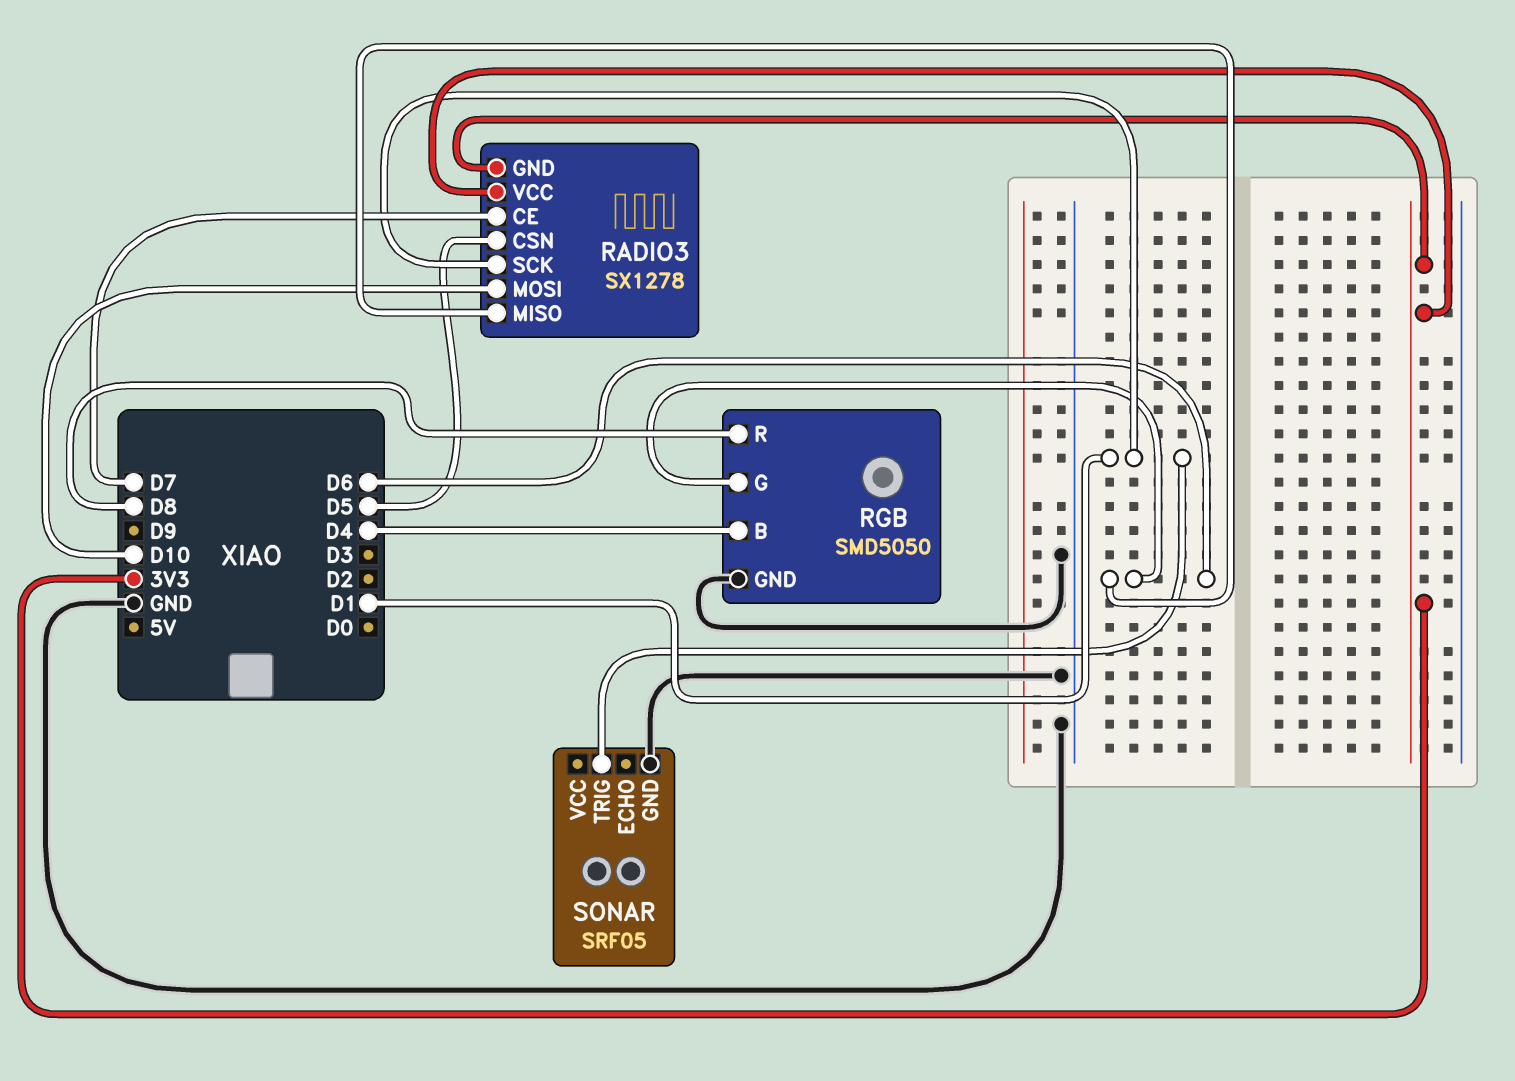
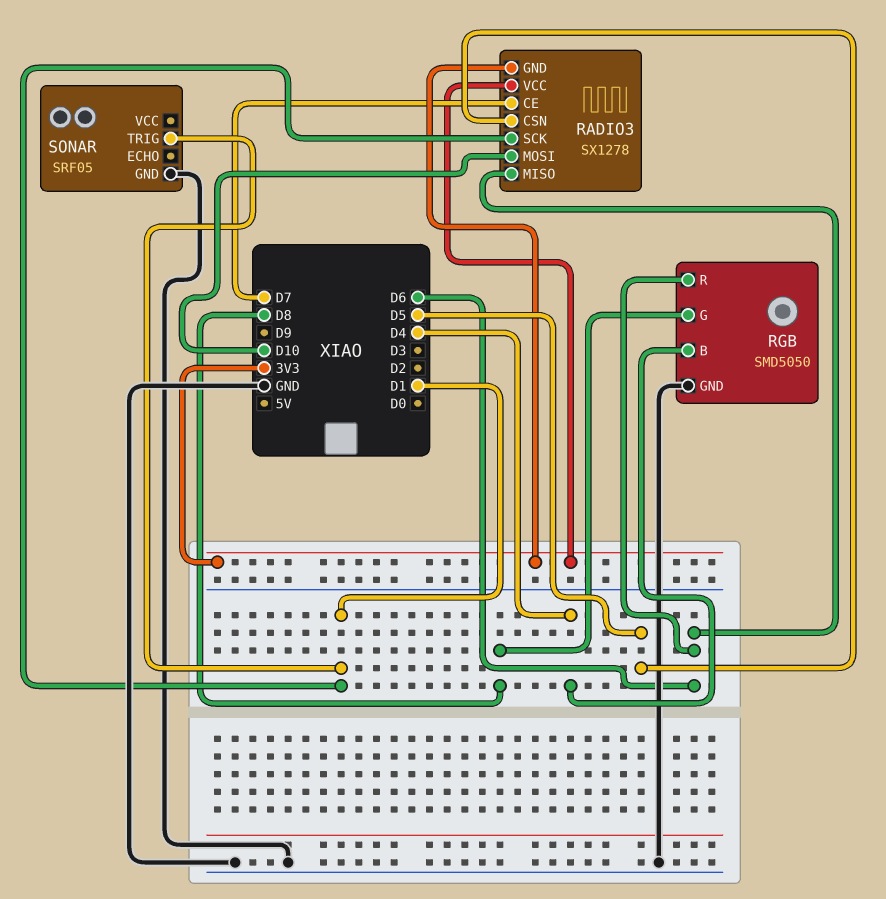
RGB pin G: D6 -> D8
RGB pin R: D8 -> D6

